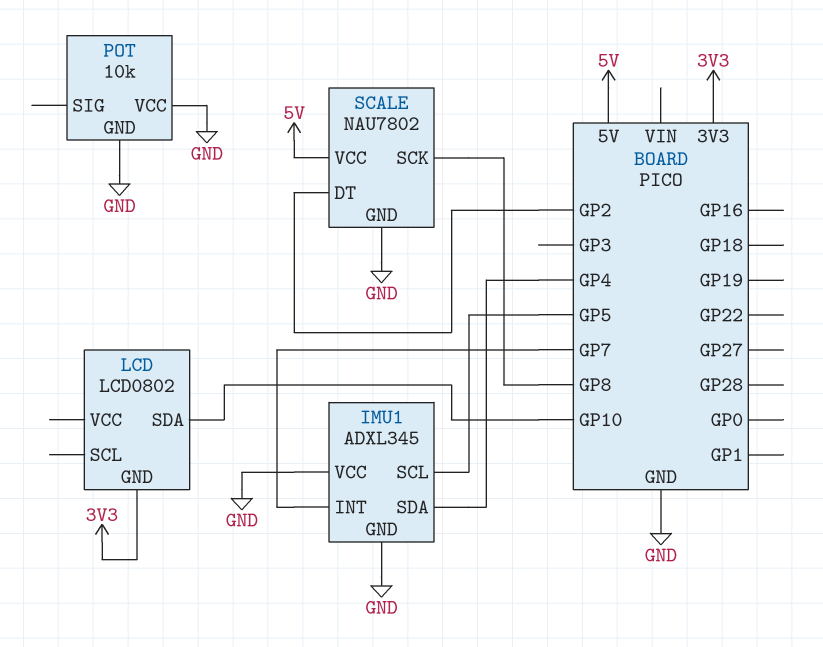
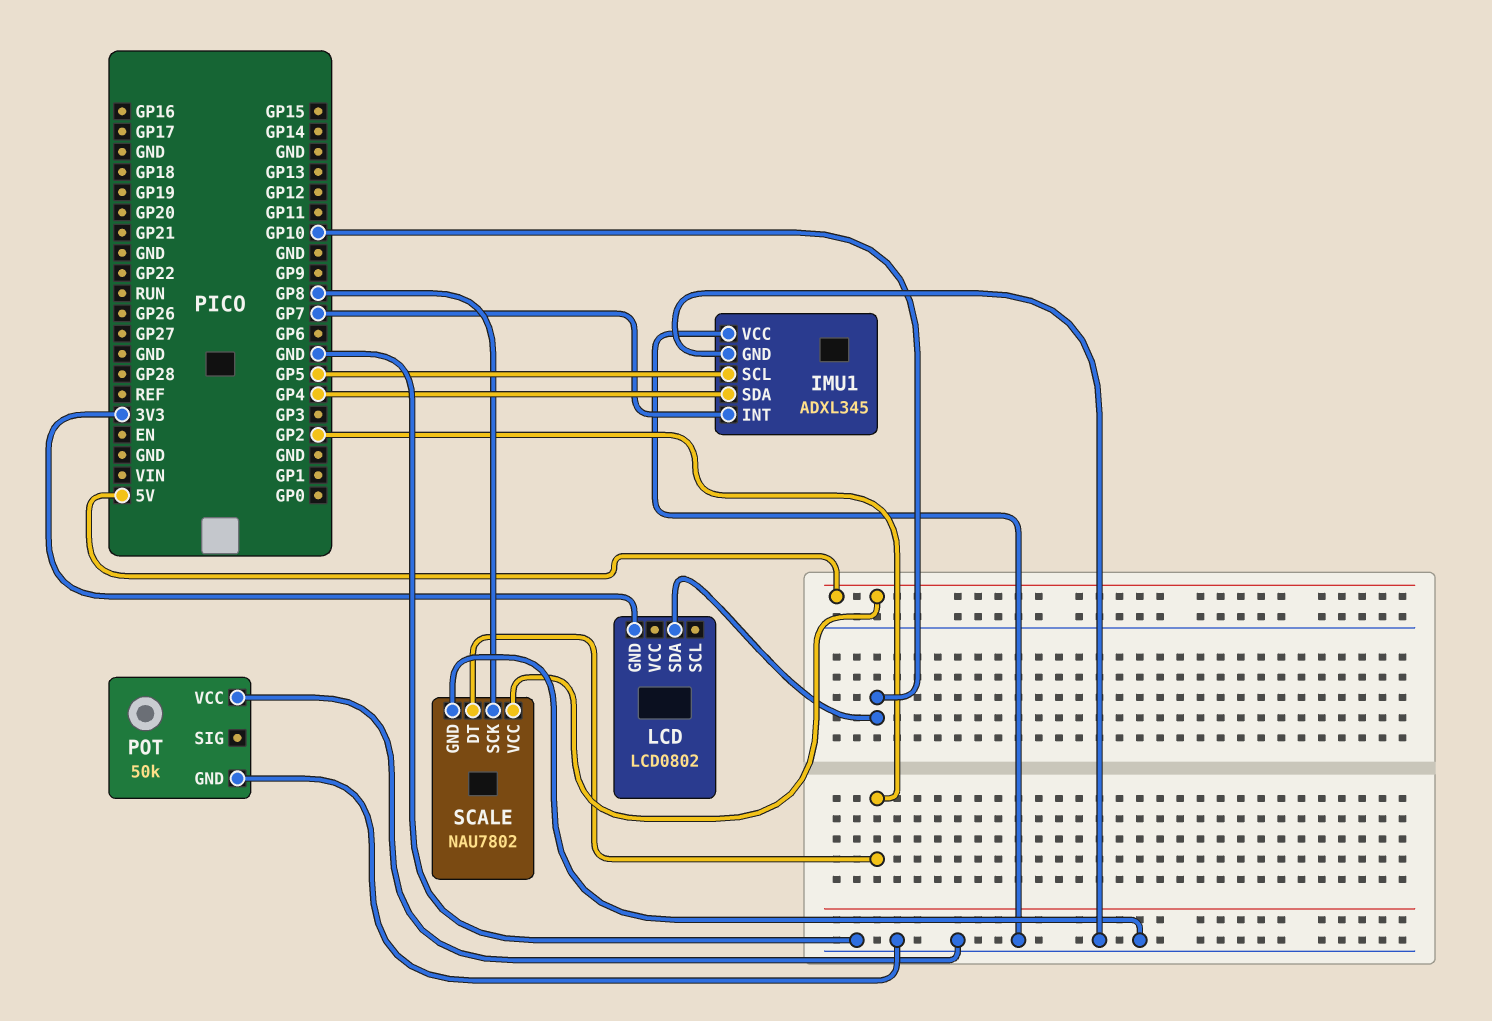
POT: 10k -> 50k

